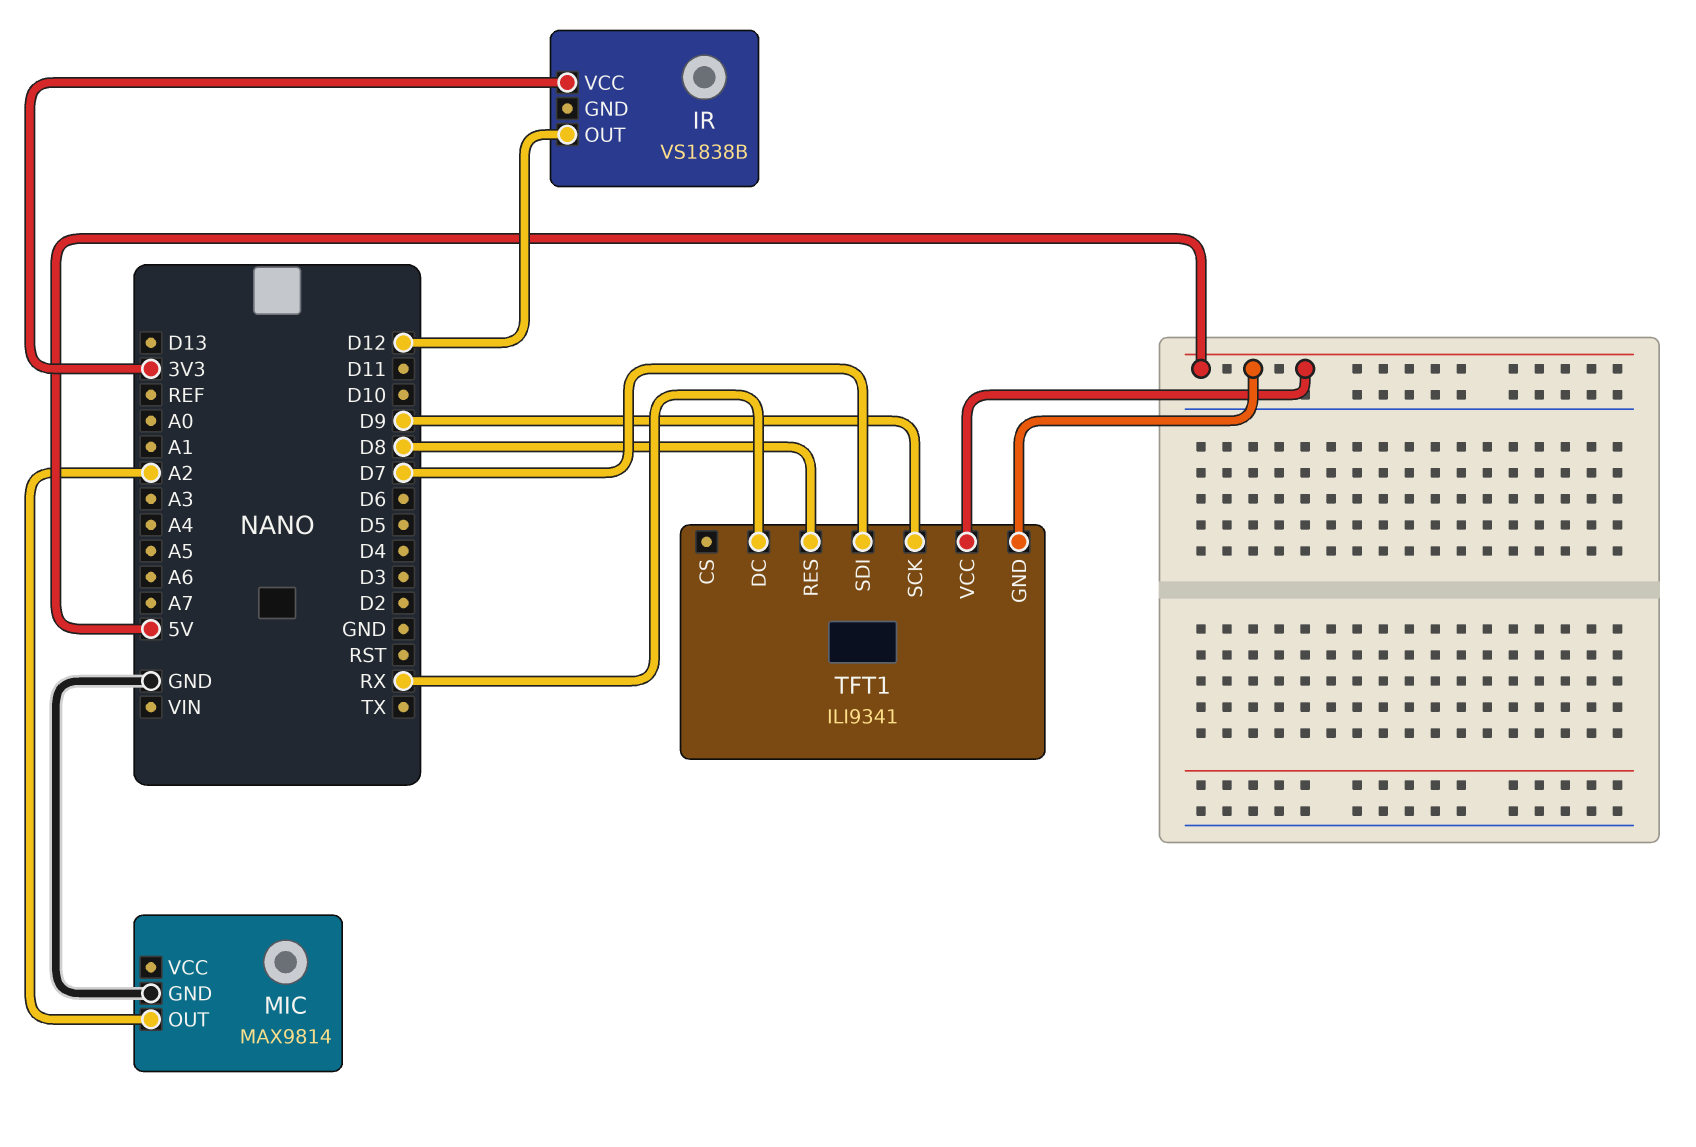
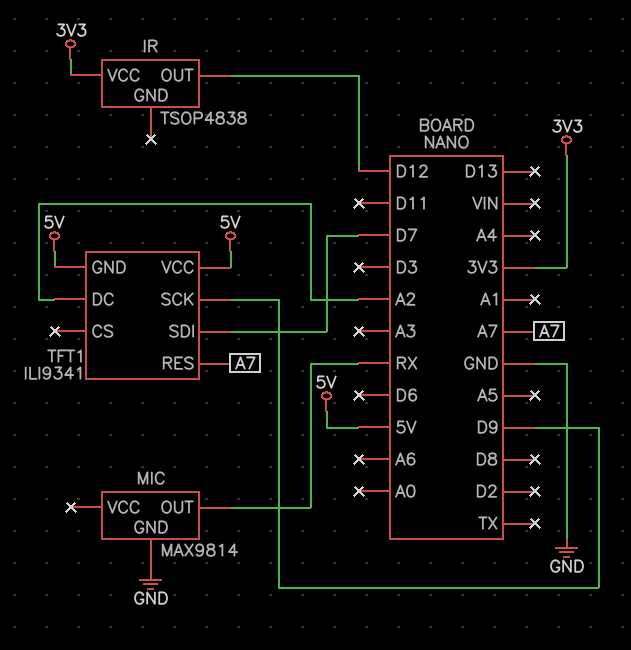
IR: VS1838B -> TSOP4838
MIC pin OUT: A2 -> RX
TFT1 pin DC: RX -> A2
TFT1 pin RES: D8 -> A7

